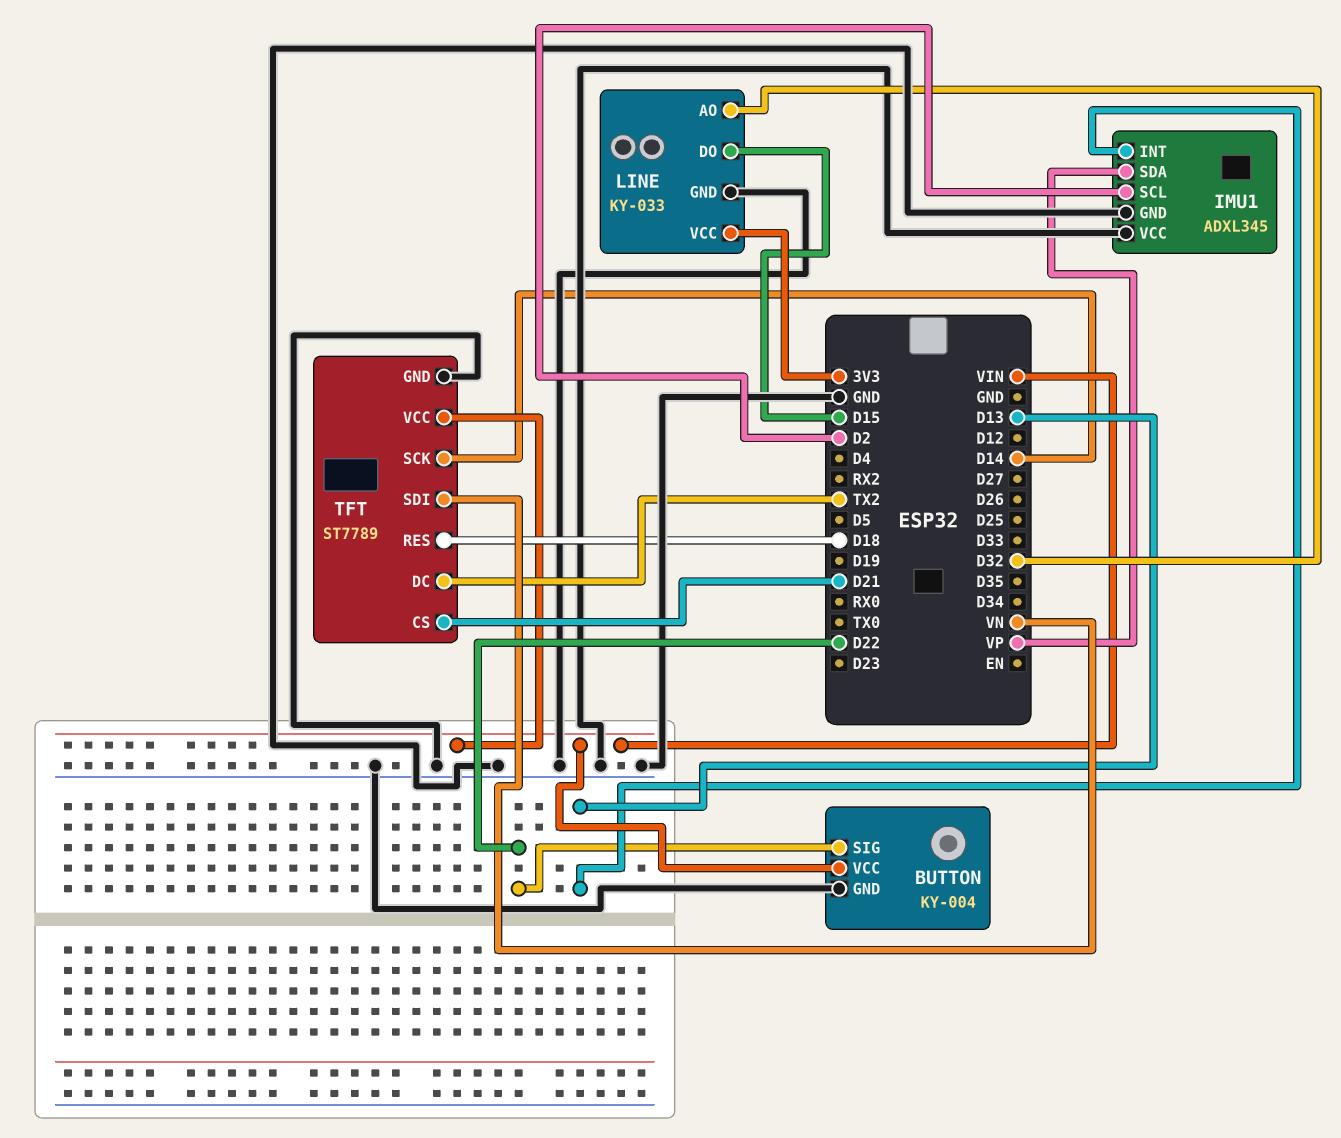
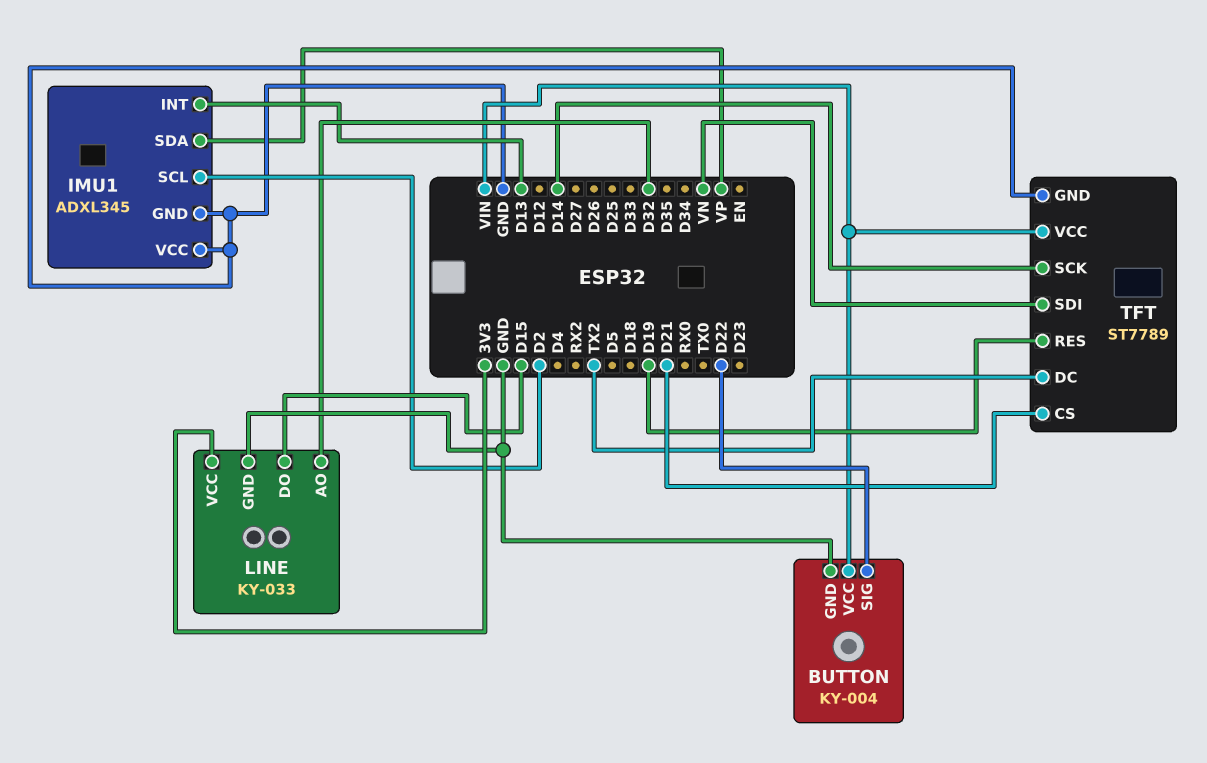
TFT pin RES: D18 -> D19

